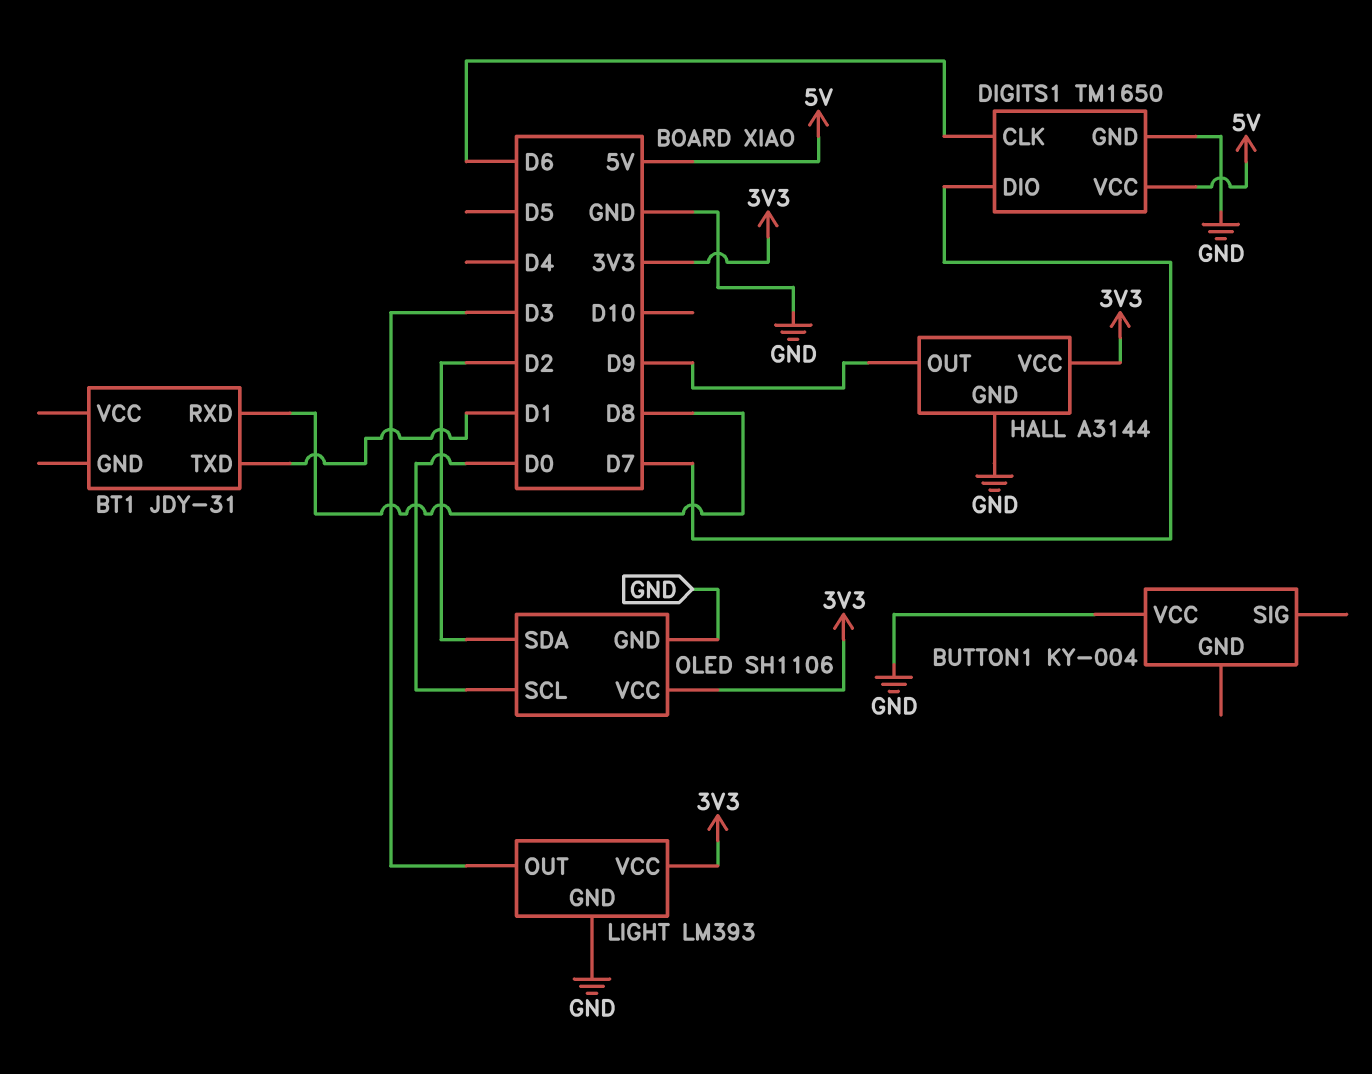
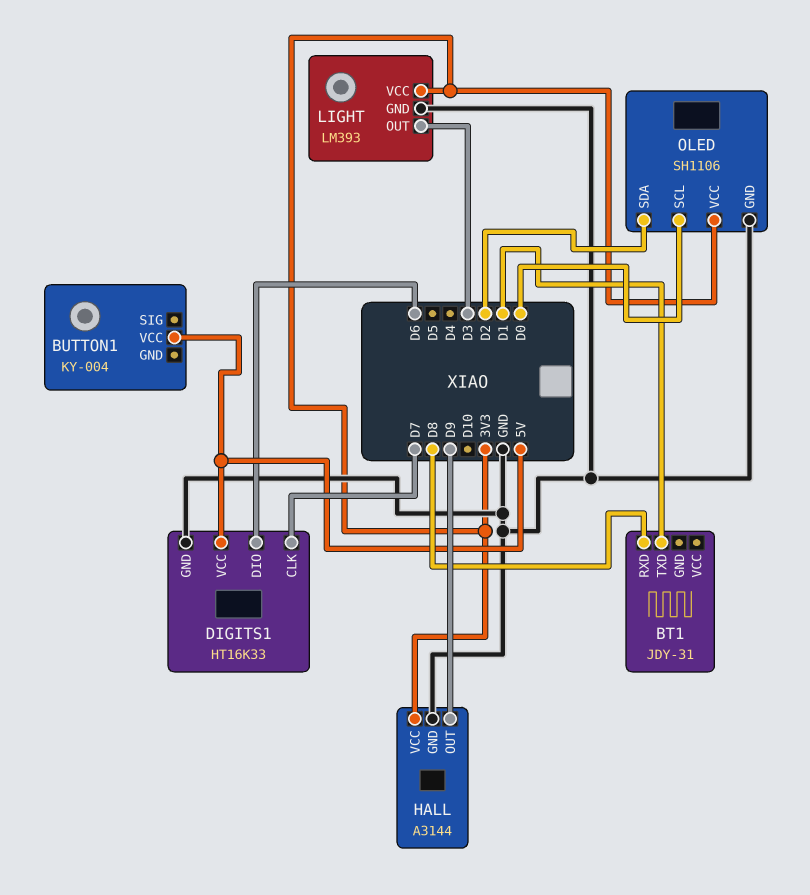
BUTTON1 pin VCC: GND -> 5V
DIGITS1: TM1650 -> HT16K33
DIGITS1 pin CLK: D6 -> D7
DIGITS1 pin DIO: D7 -> D6

